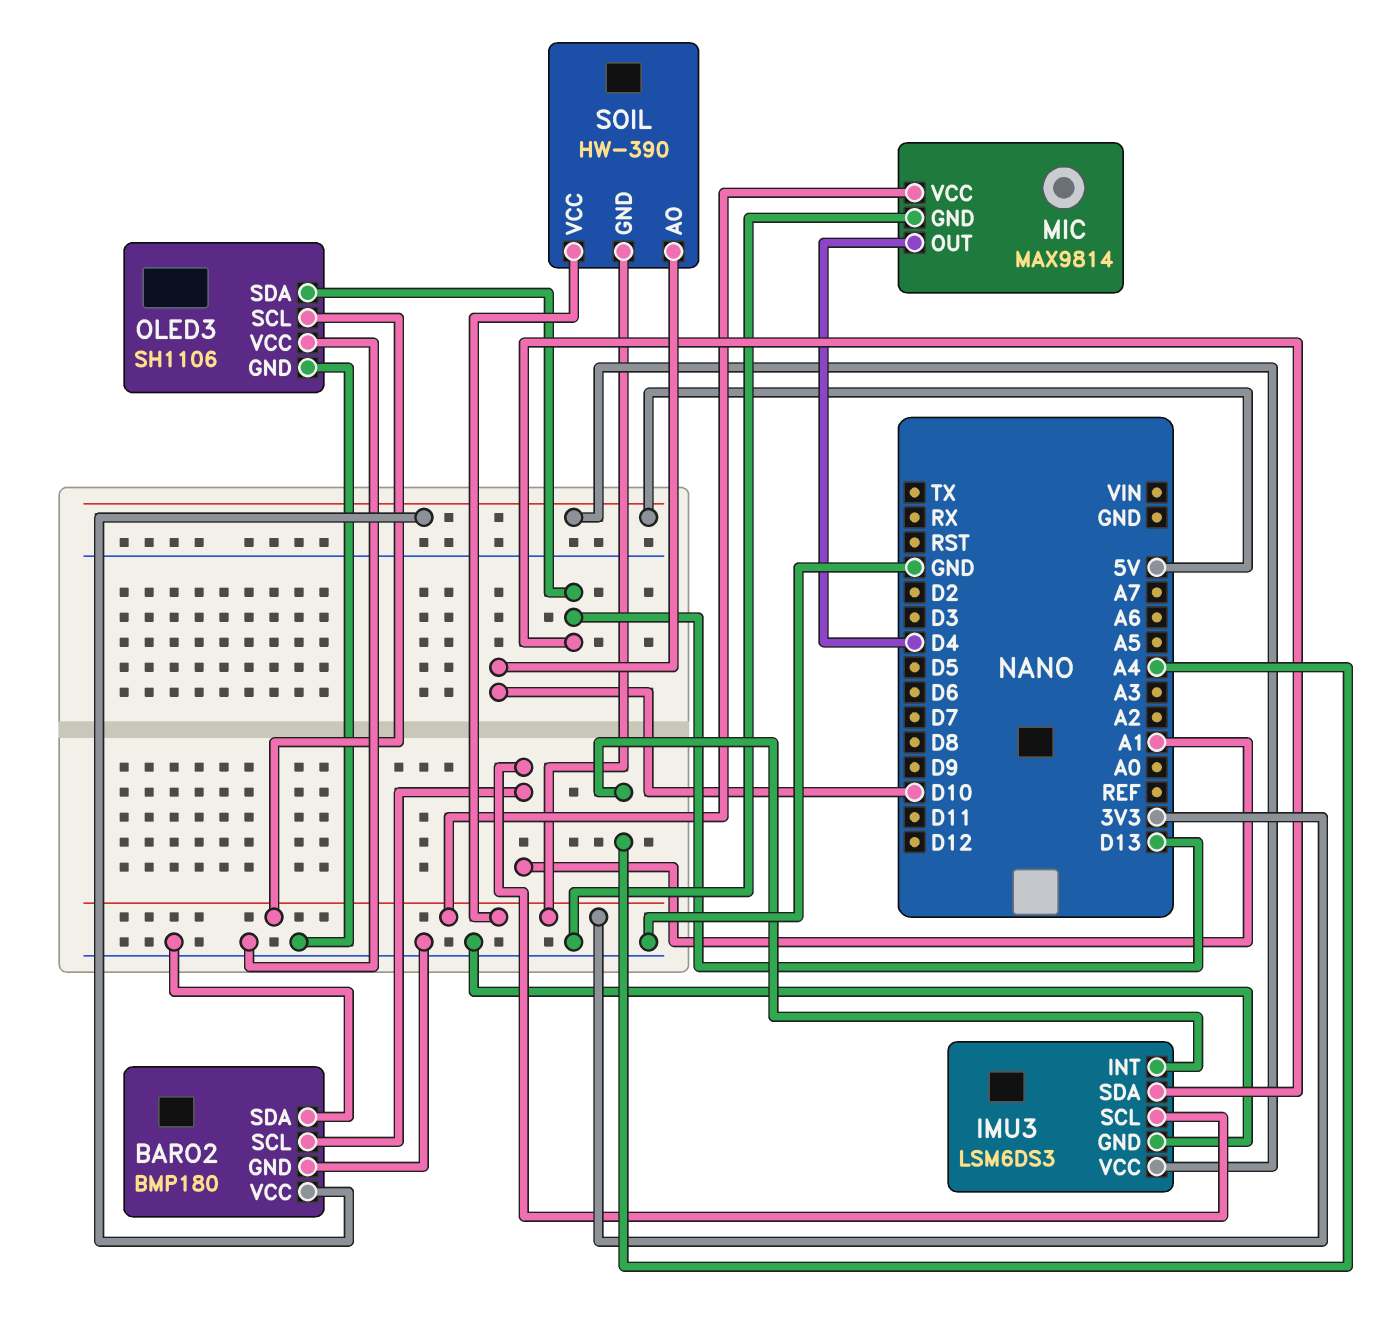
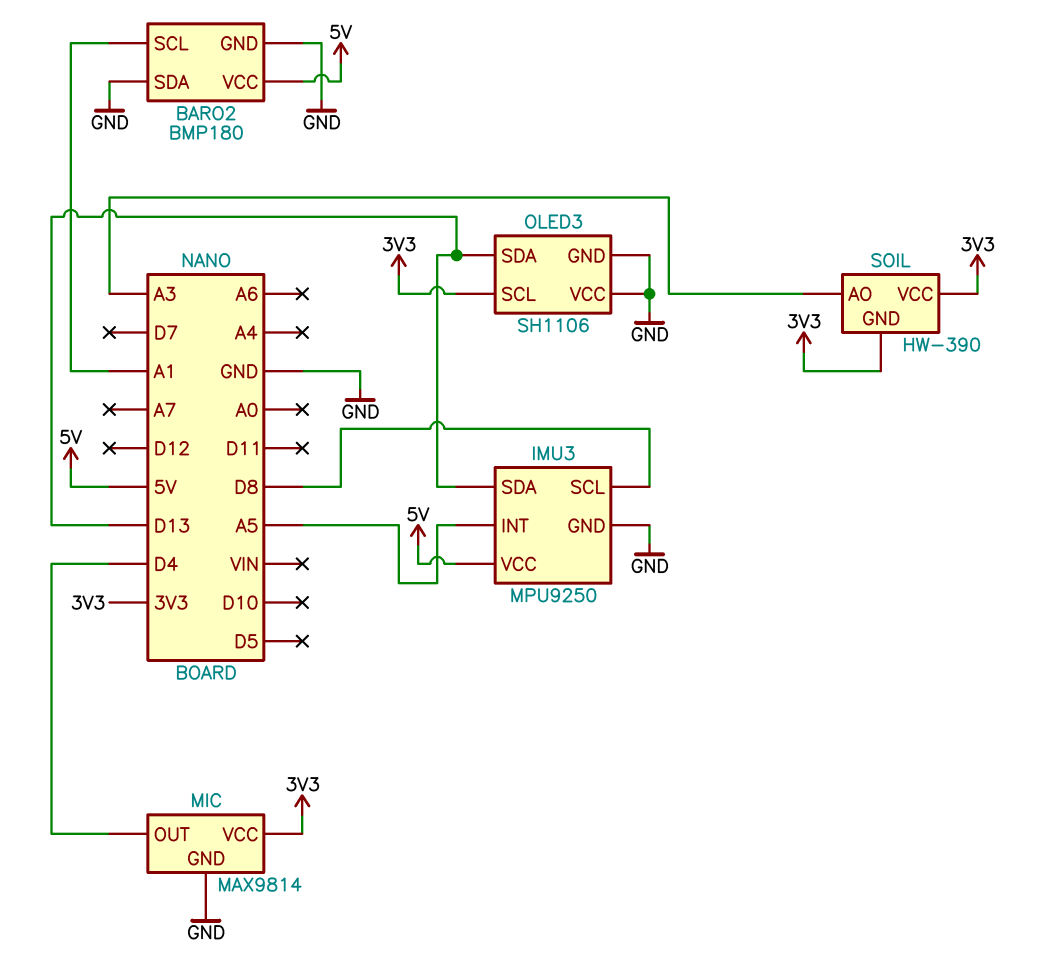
IMU3: LSM6DS3 -> MPU9250
IMU3 pin INT: A4 -> A5
IMU3 pin SCL: A1 -> D8
SOIL pin AO: D10 -> A3

